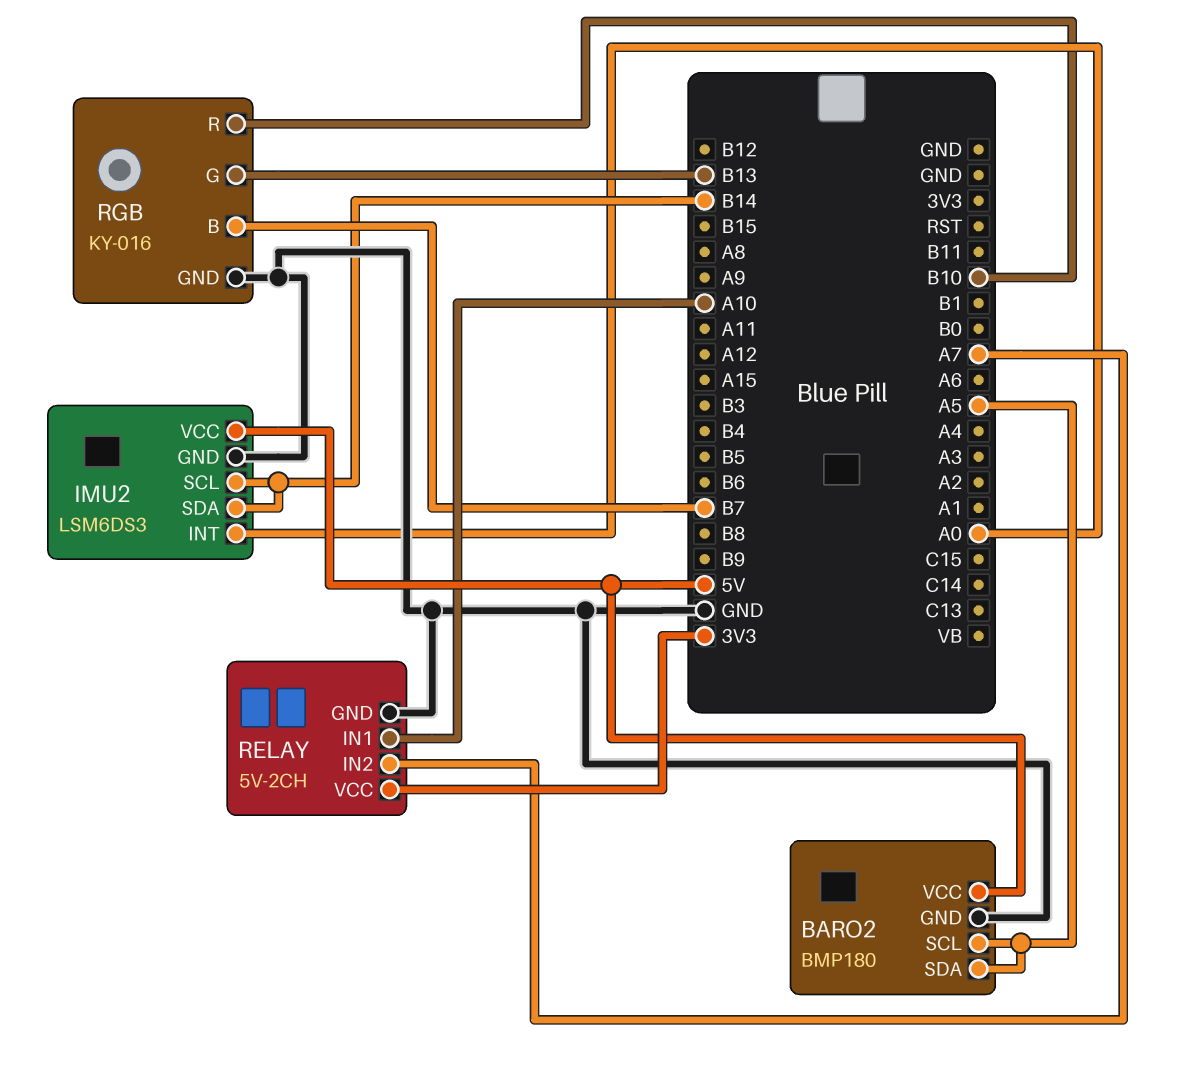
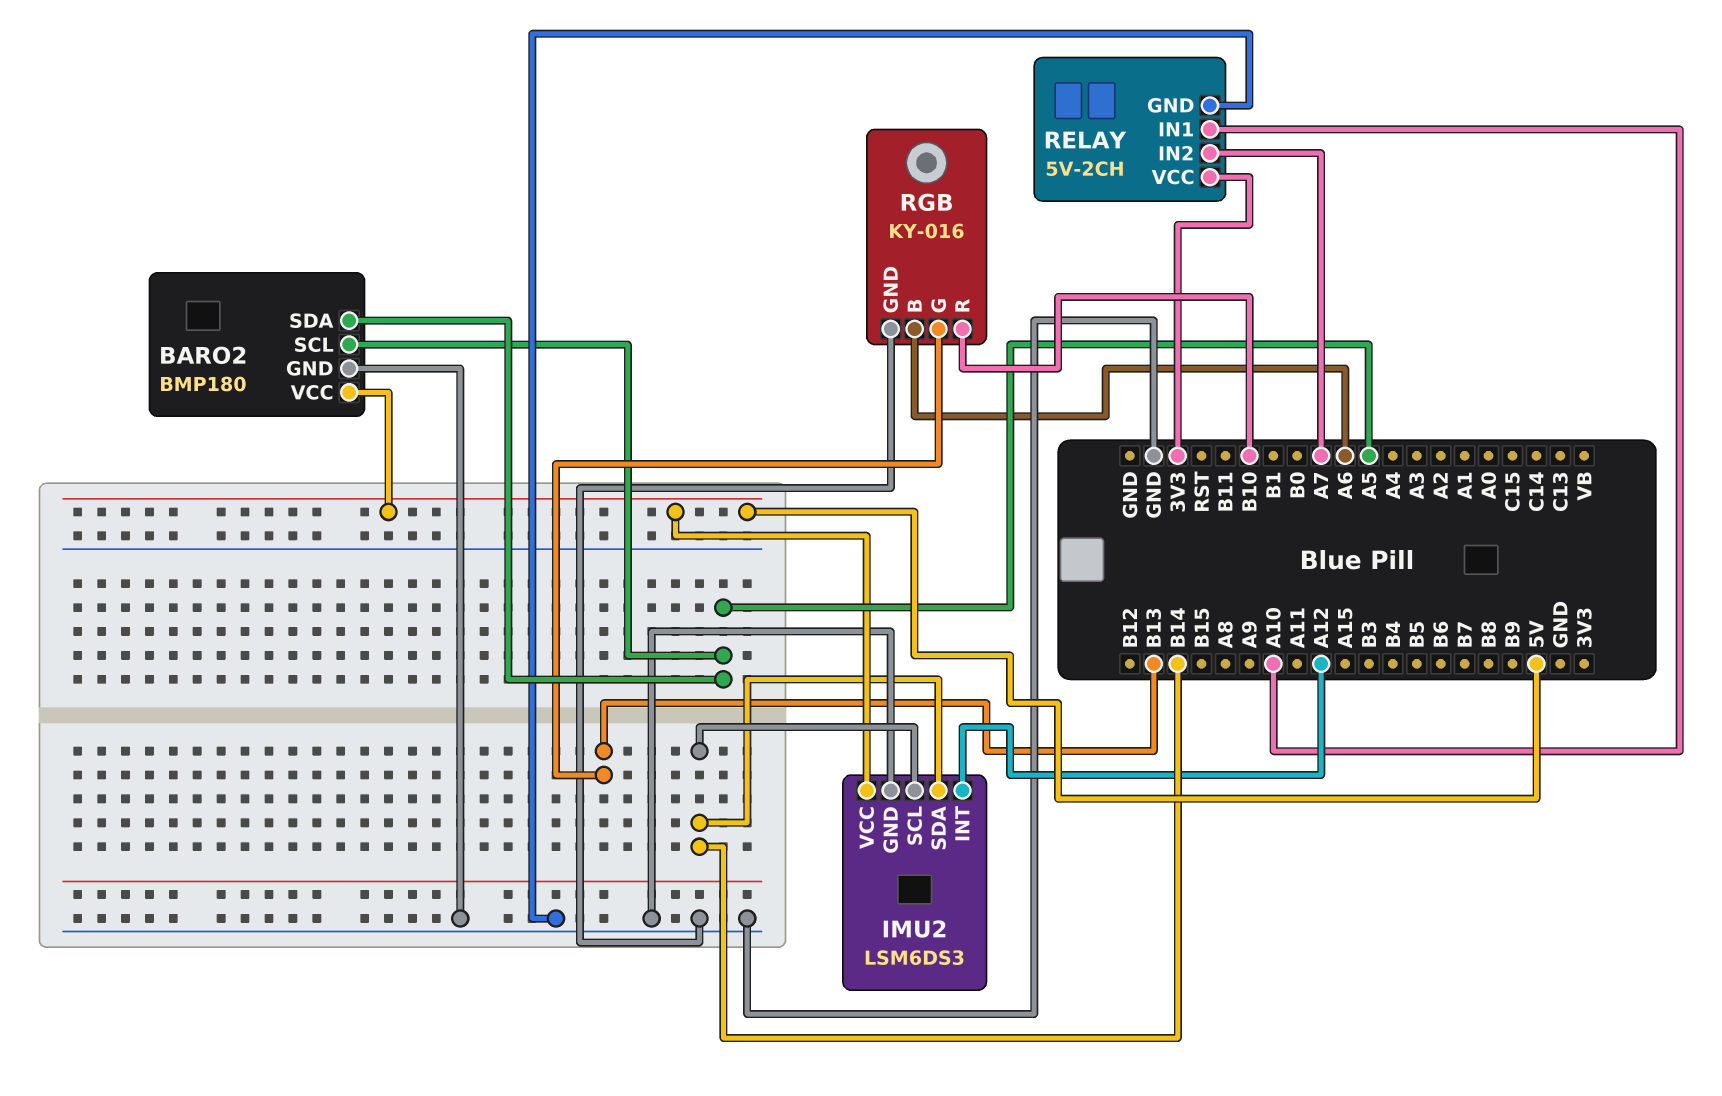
IMU2 pin INT: A0 -> A12
RGB pin B: B7 -> A6

